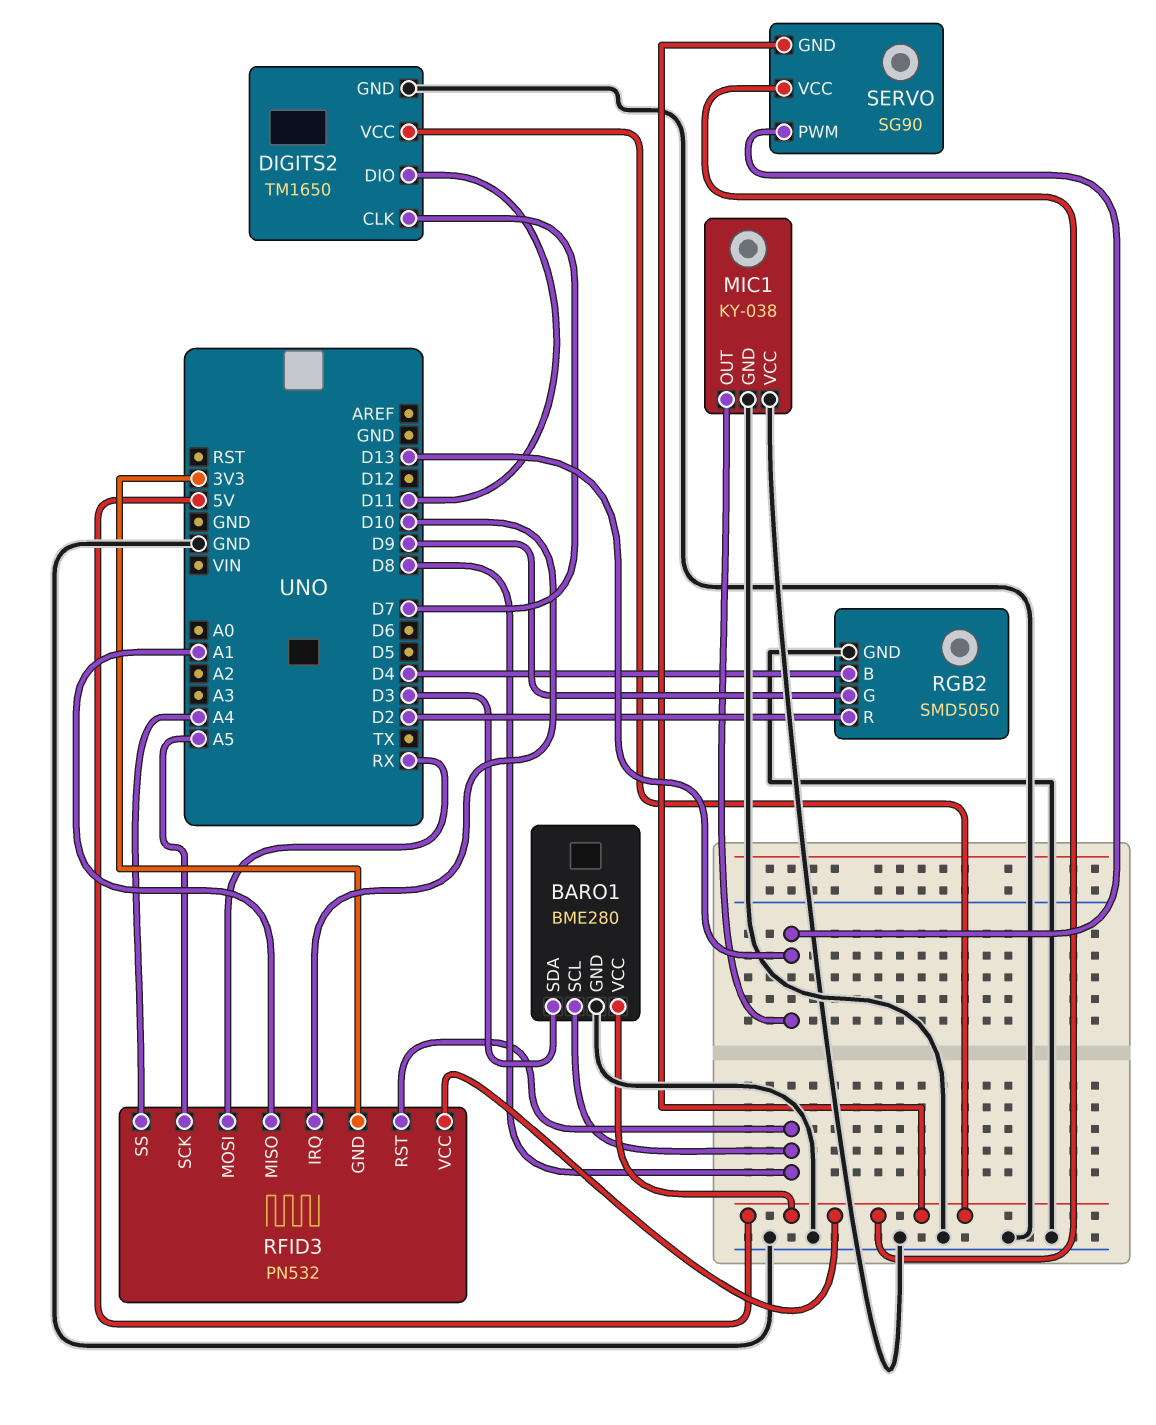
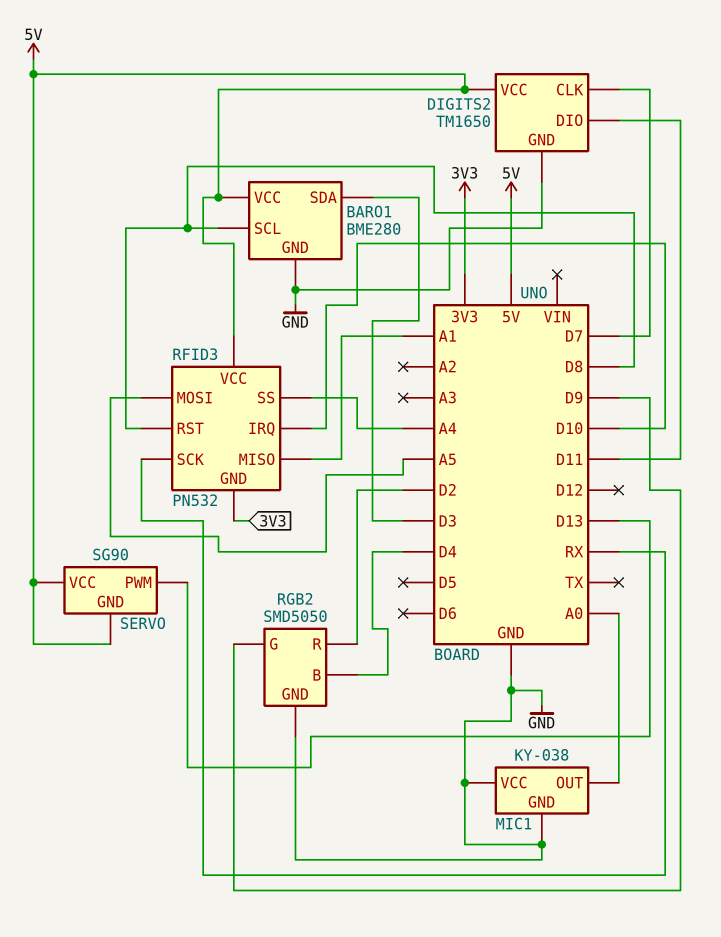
MIC1 pin OUT: D13 -> A0
RFID3 pin MOSI: RX -> A5
RFID3 pin SCK: A5 -> RX

